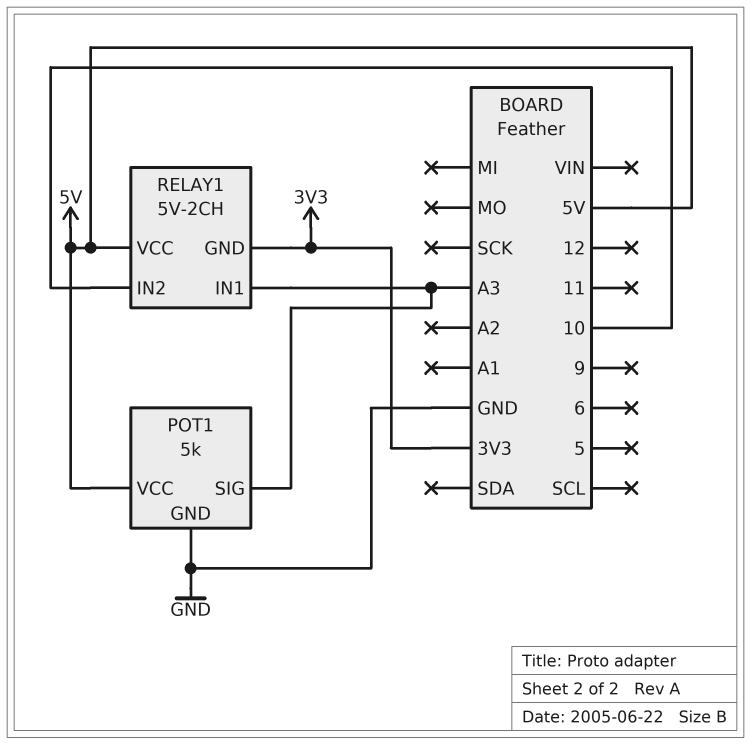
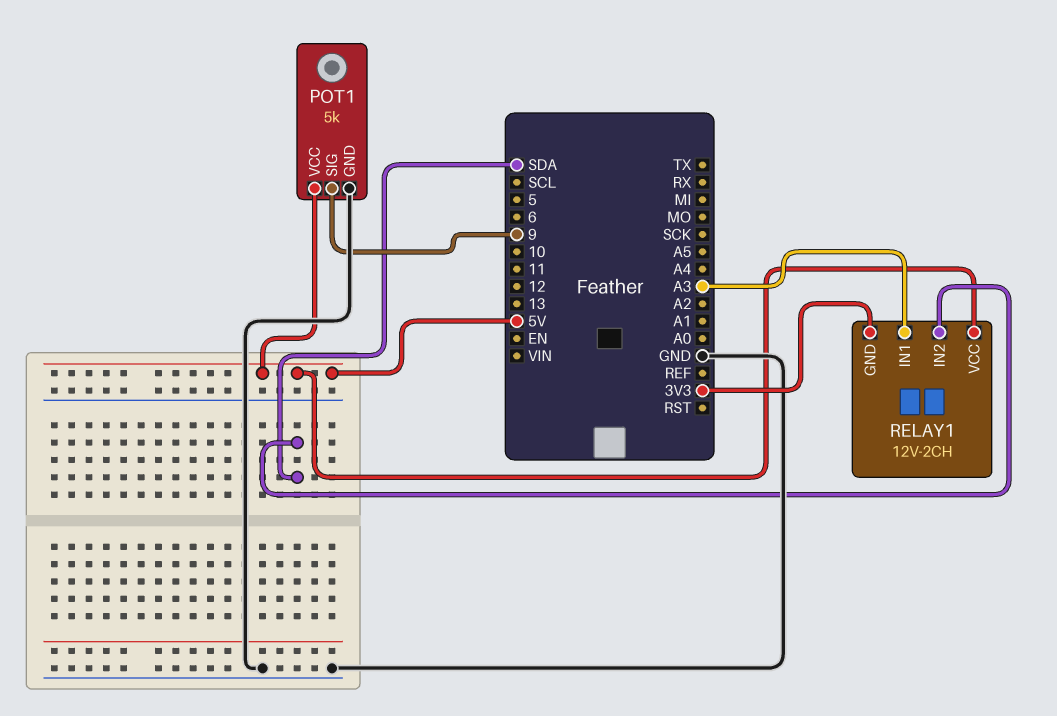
POT1 pin SIG: A3 -> 9
RELAY1: 5V-2CH -> 12V-2CH
RELAY1 pin IN2: 10 -> SDA

